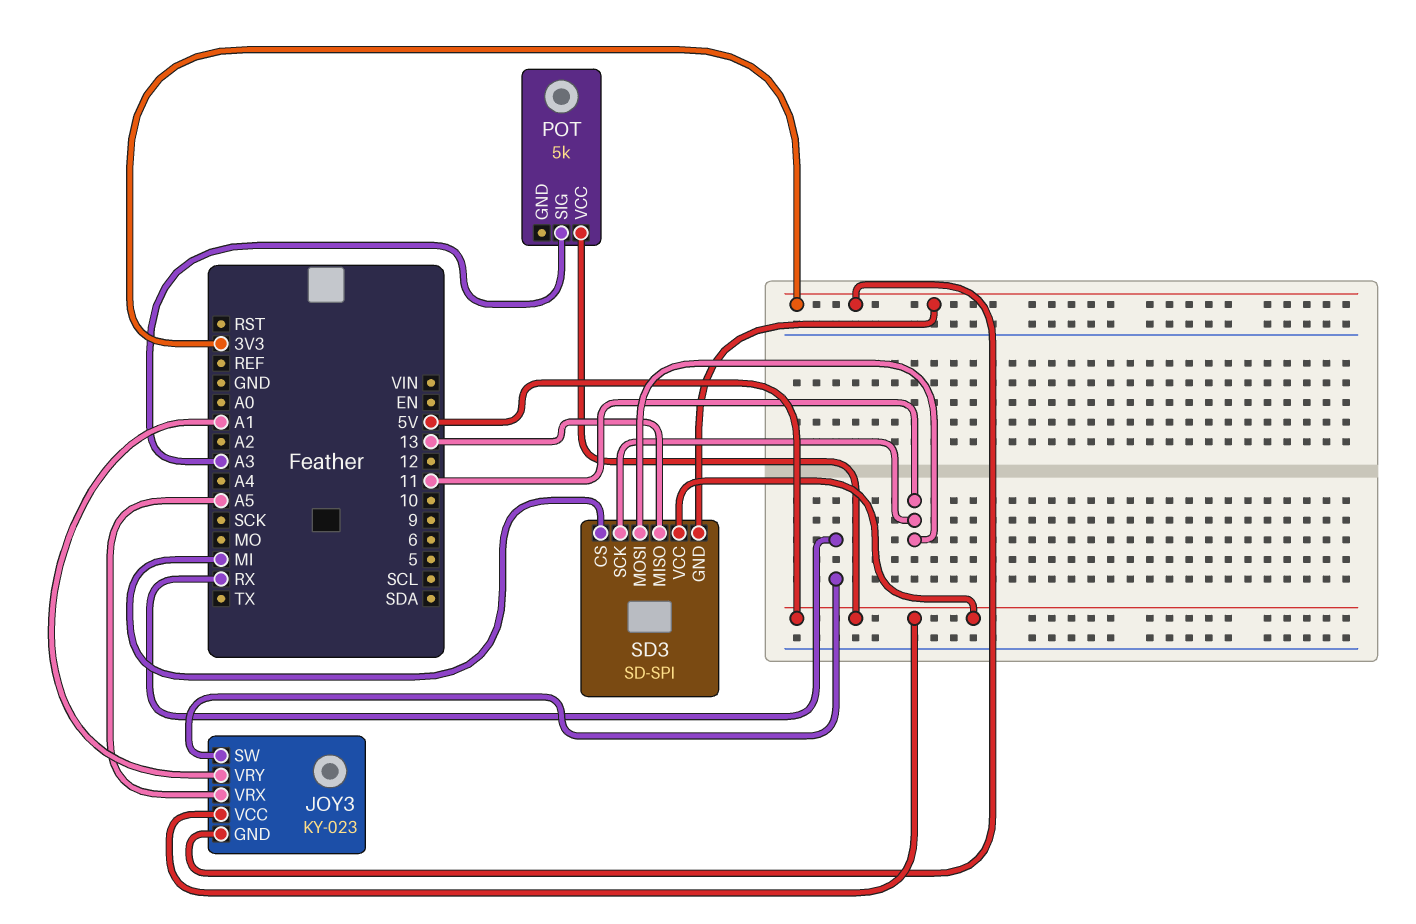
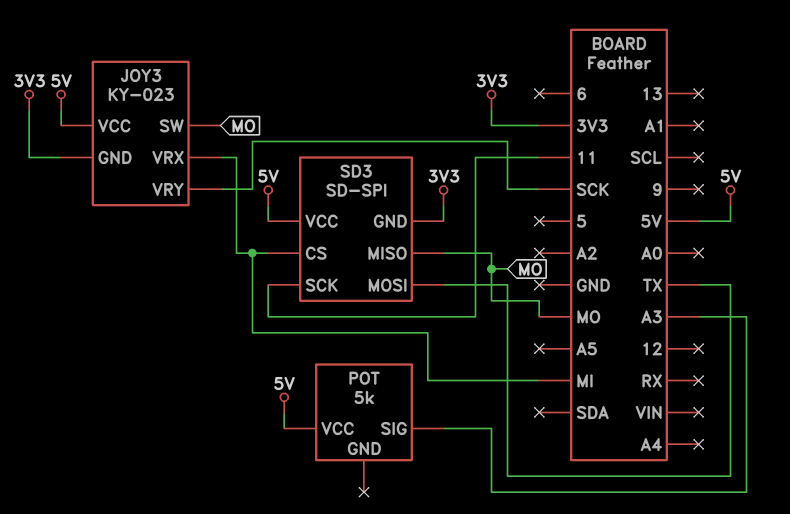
JOY3 pin SW: RX -> MO
JOY3 pin VRX: A5 -> MI
JOY3 pin VRY: A1 -> SCK
SD3 pin MISO: 13 -> MO
SD3 pin MOSI: 11 -> TX

